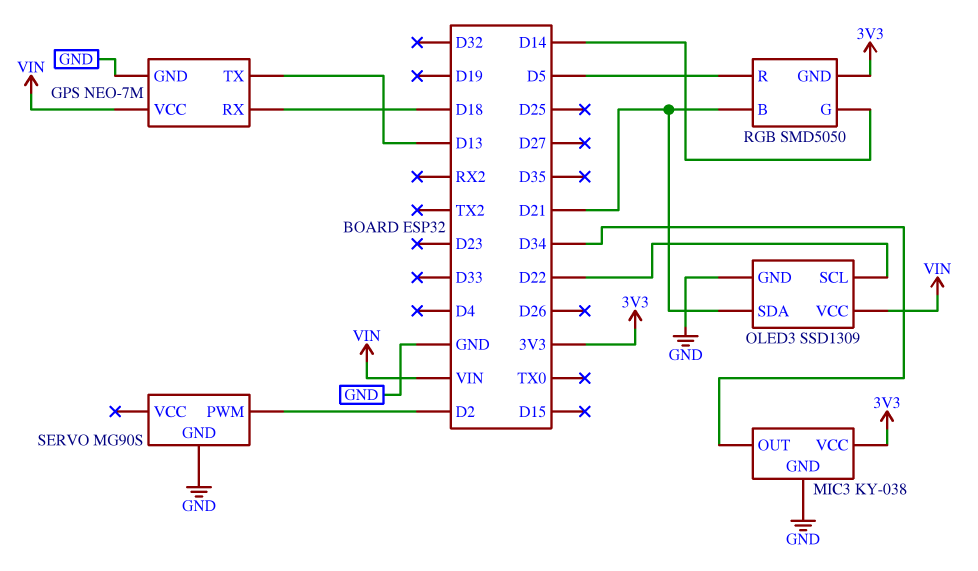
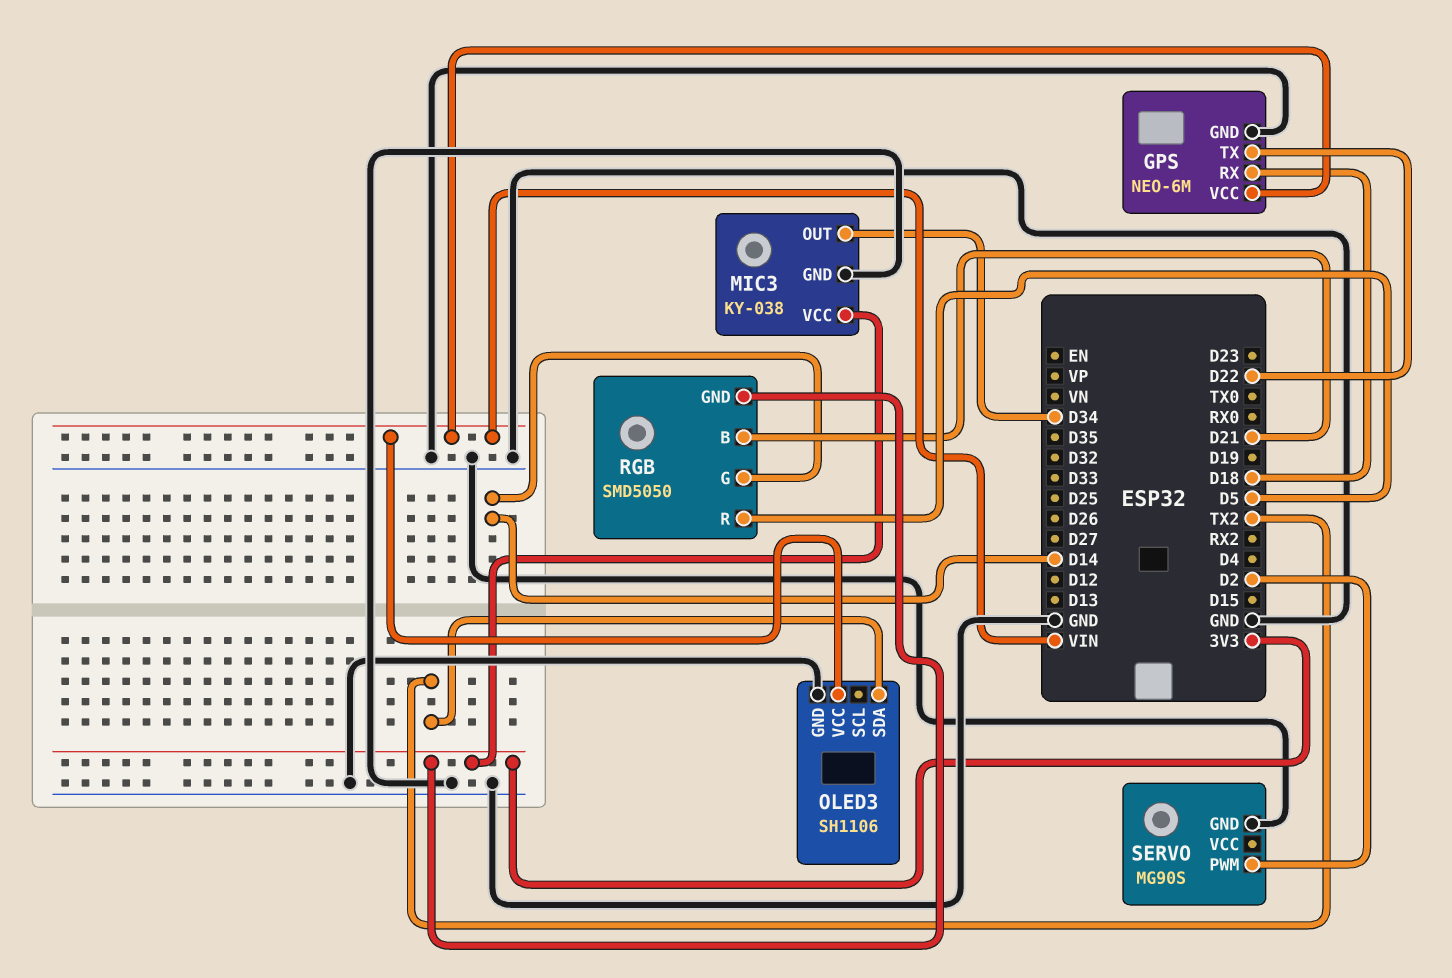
GPS: NEO-7M -> NEO-6M
GPS pin TX: D13 -> D22
OLED3: SSD1309 -> SH1106
OLED3 pin SCL: D22 -> none
OLED3 pin SDA: D21 -> TX2

